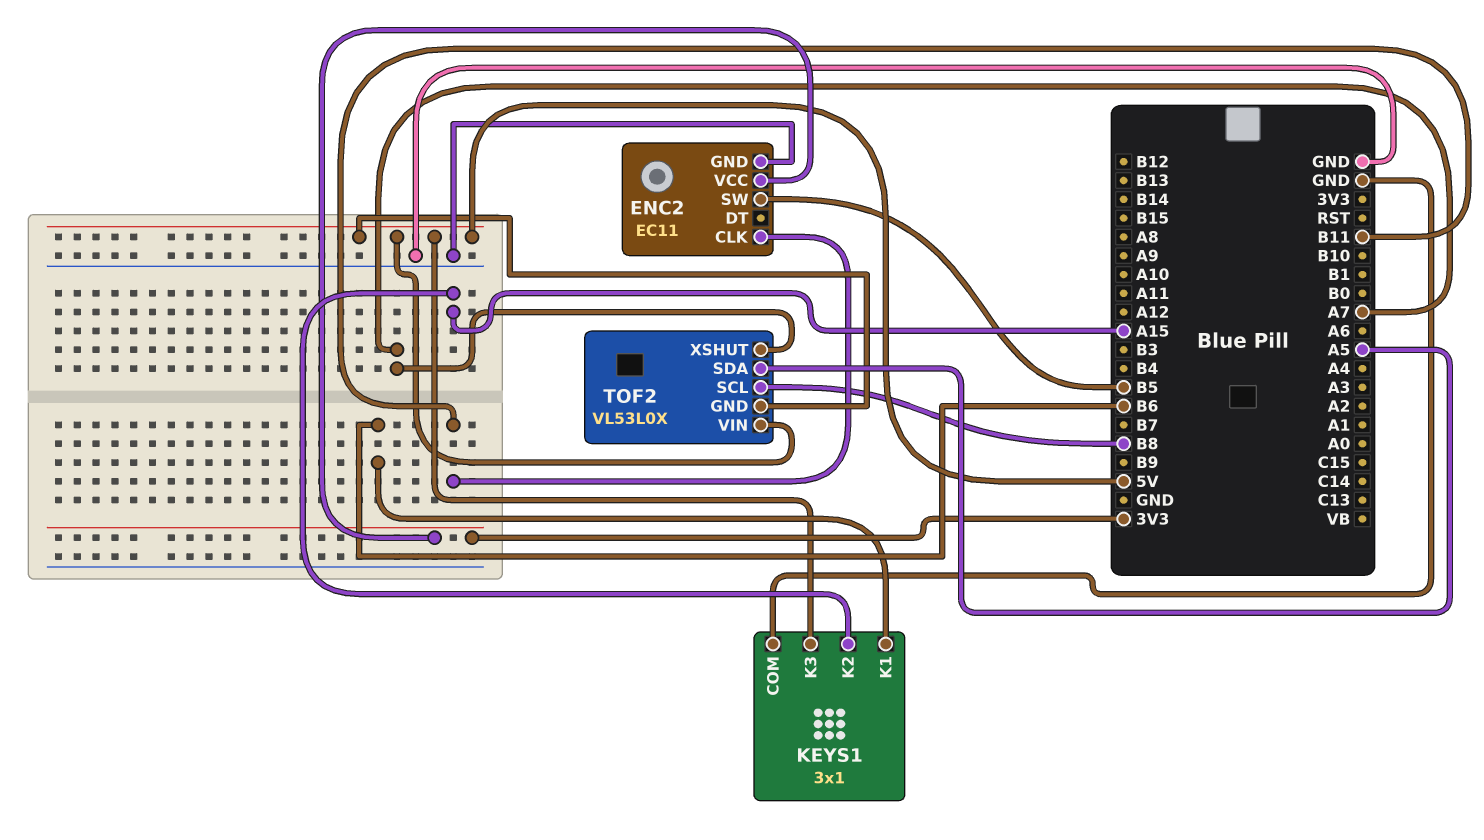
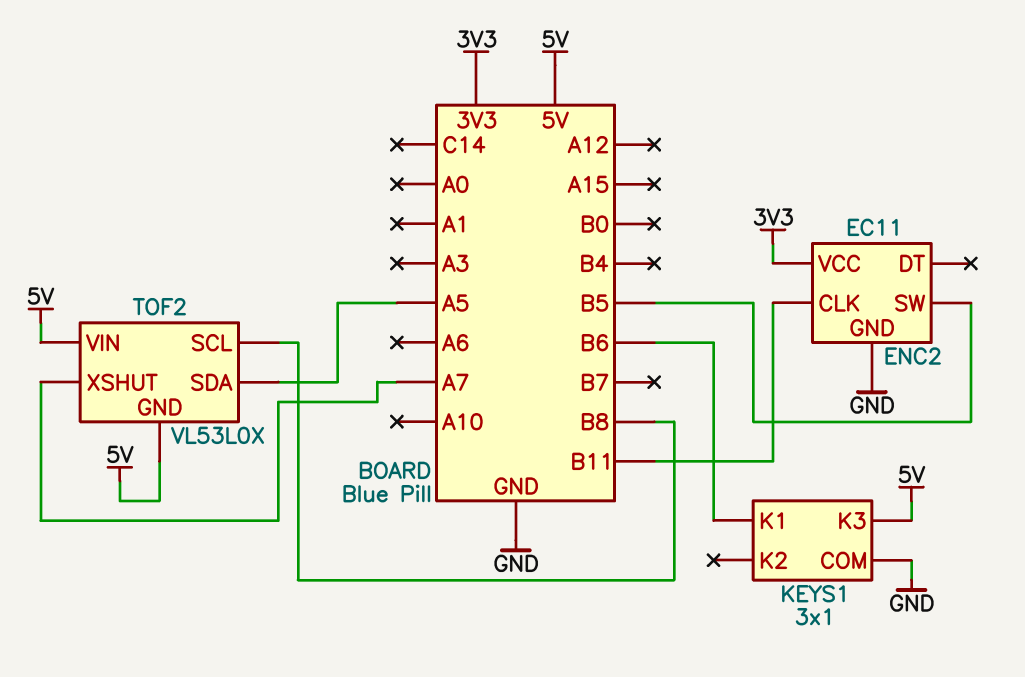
KEYS1 pin K2: A15 -> none

